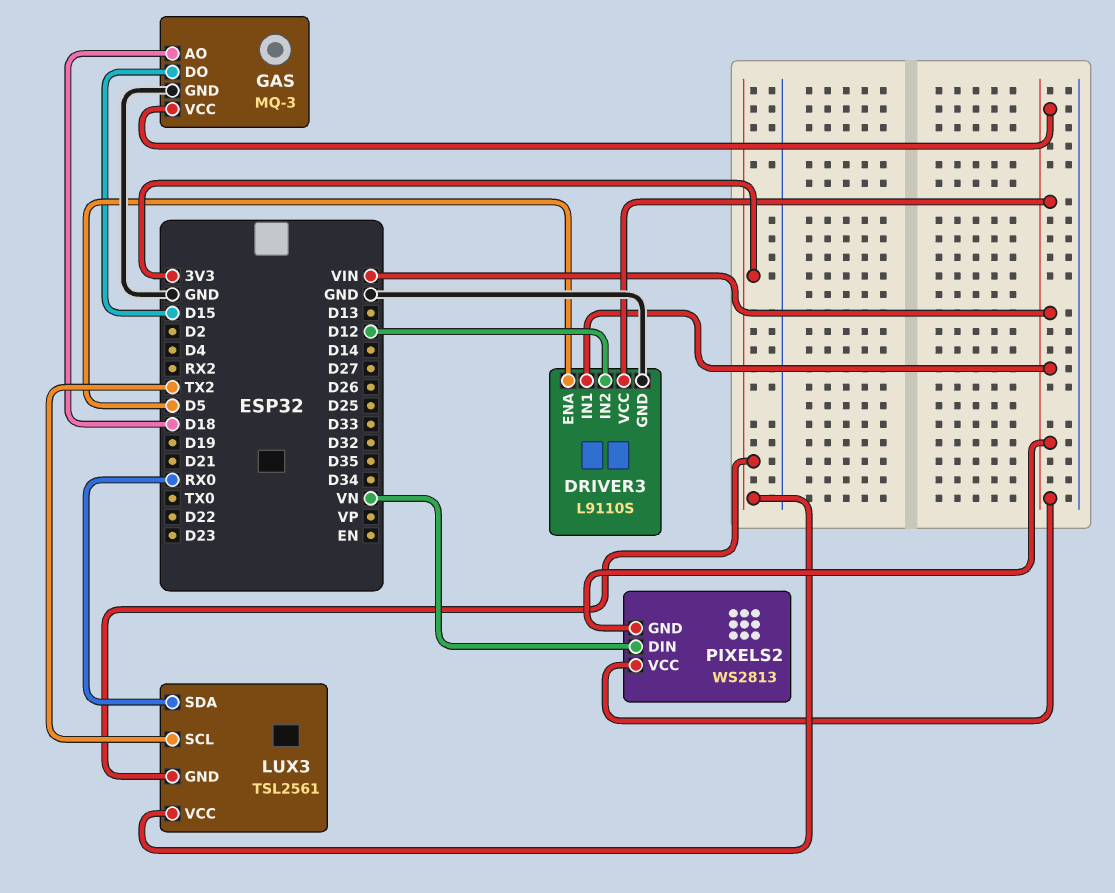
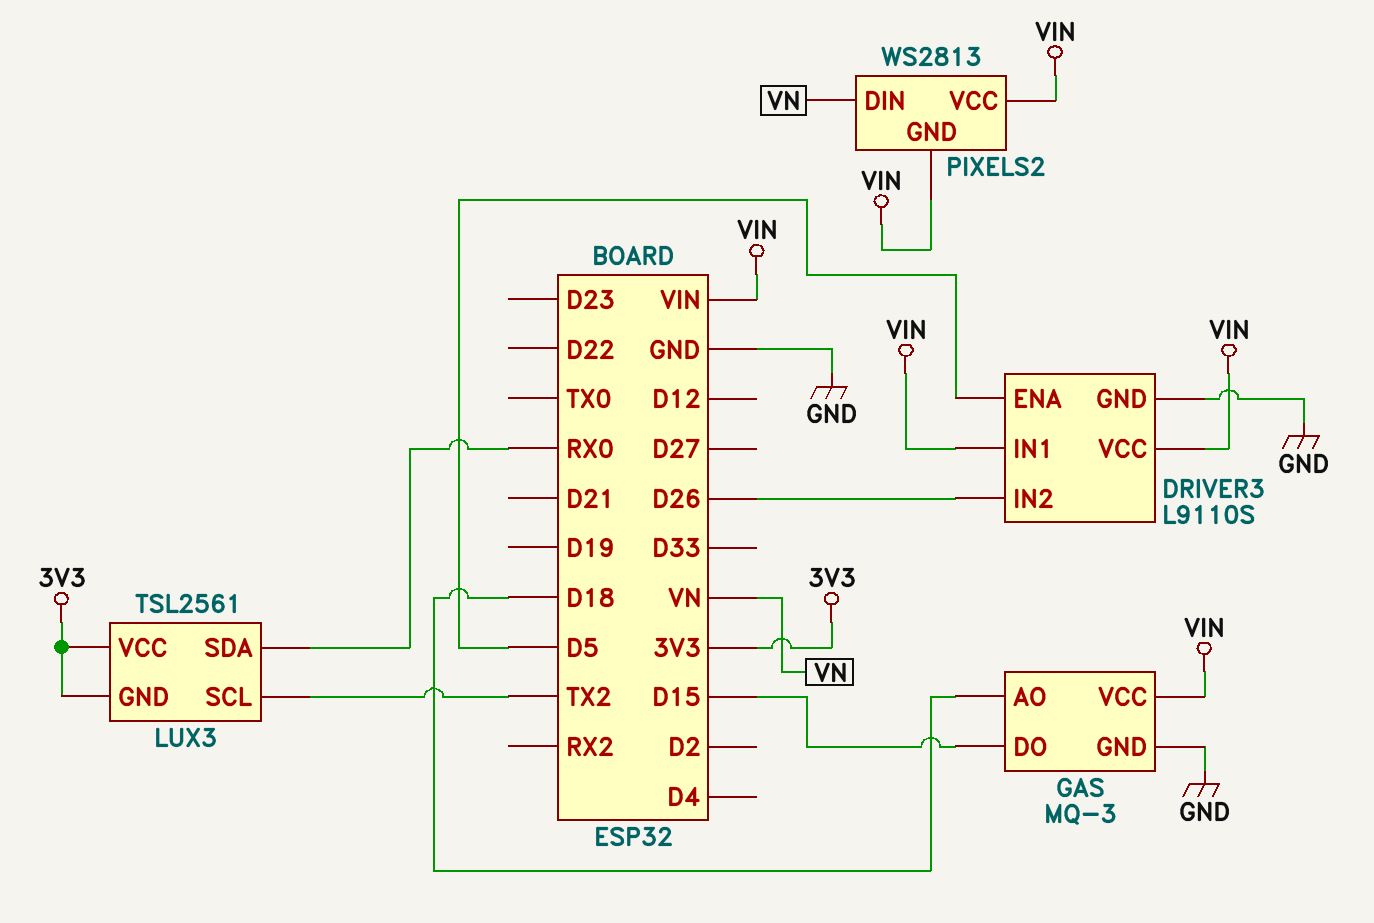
DRIVER3 pin IN2: D12 -> D26

